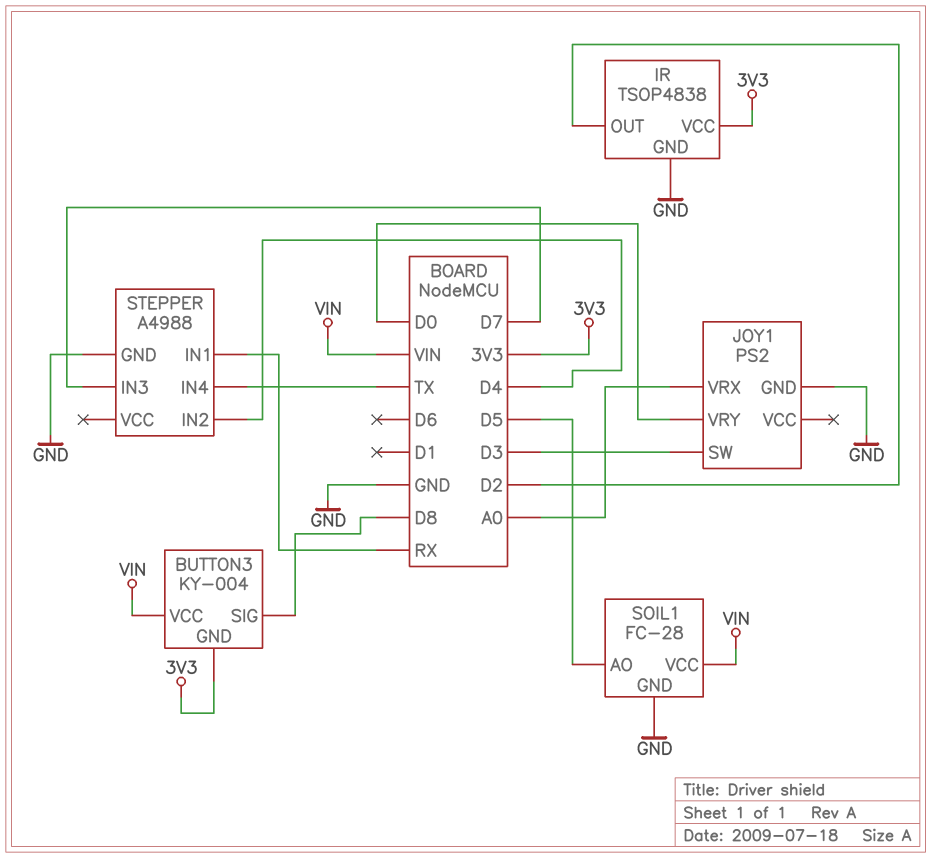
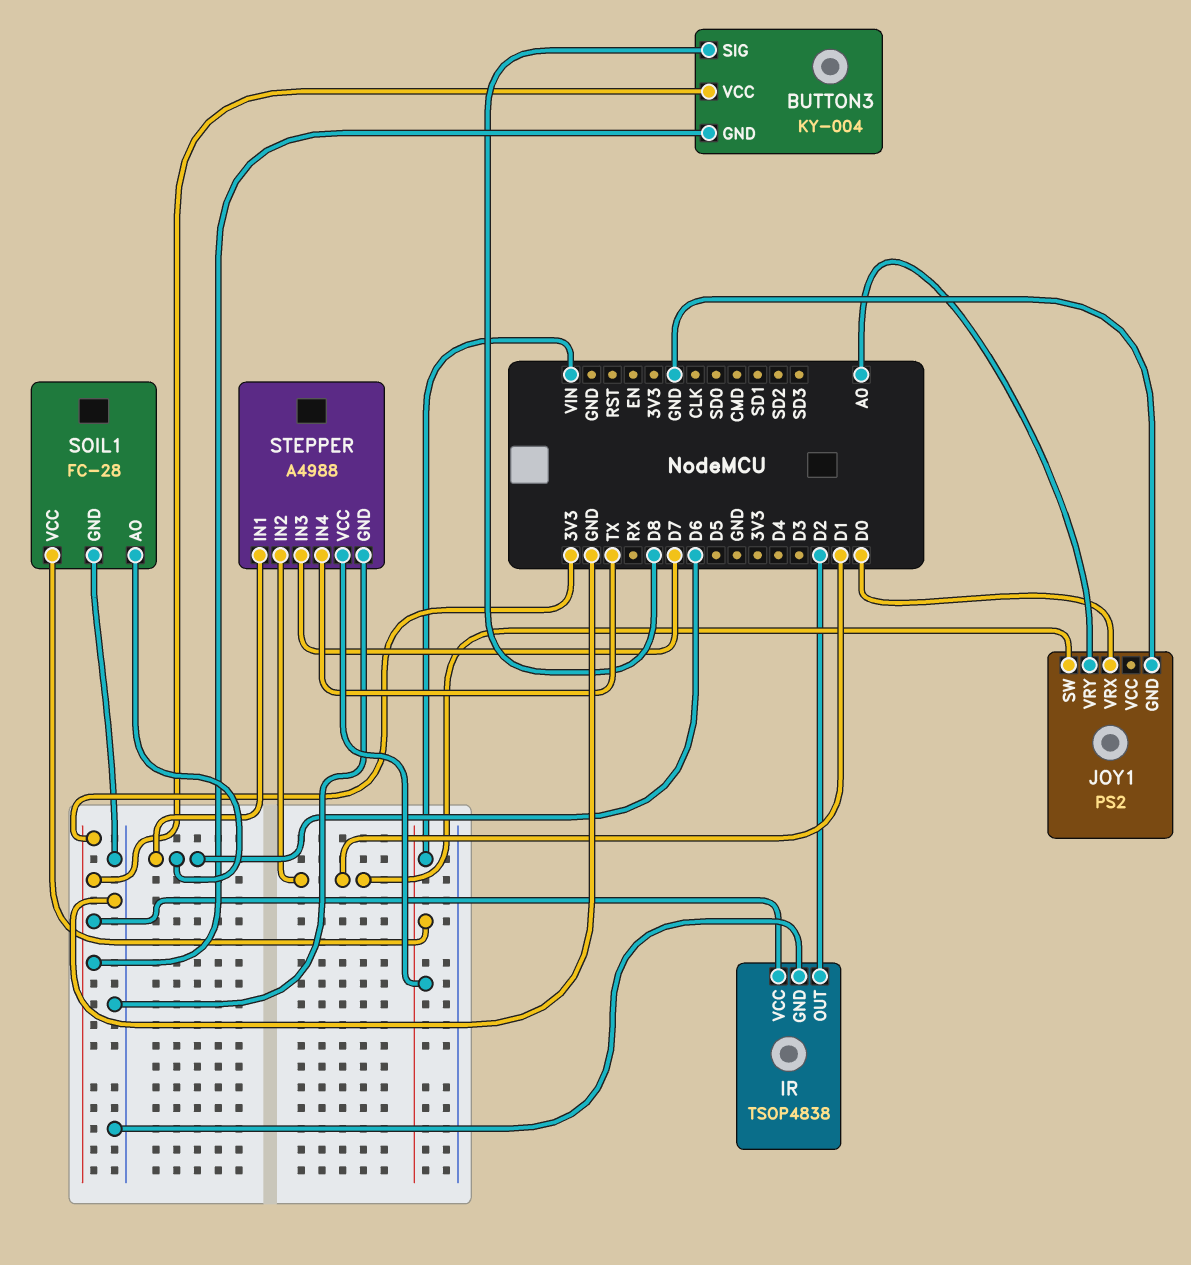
BUTTON3 pin VCC: VIN -> 3V3
JOY1 pin SW: D3 -> D1
JOY1 pin VRX: A0 -> D0
JOY1 pin VRY: D0 -> A0
SOIL1 pin AO: D5 -> D6
STEPPER pin IN1: RX -> D6
STEPPER pin IN2: D4 -> D1
STEPPER pin VCC: none -> VIN

